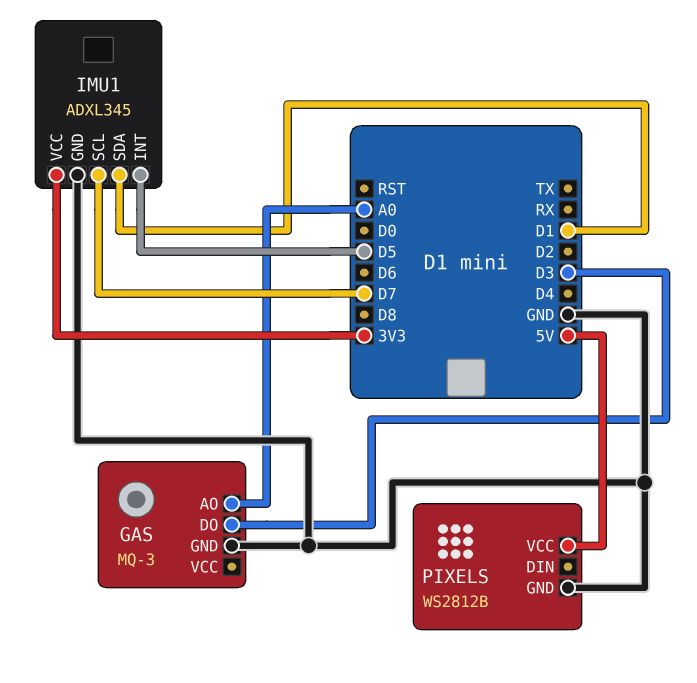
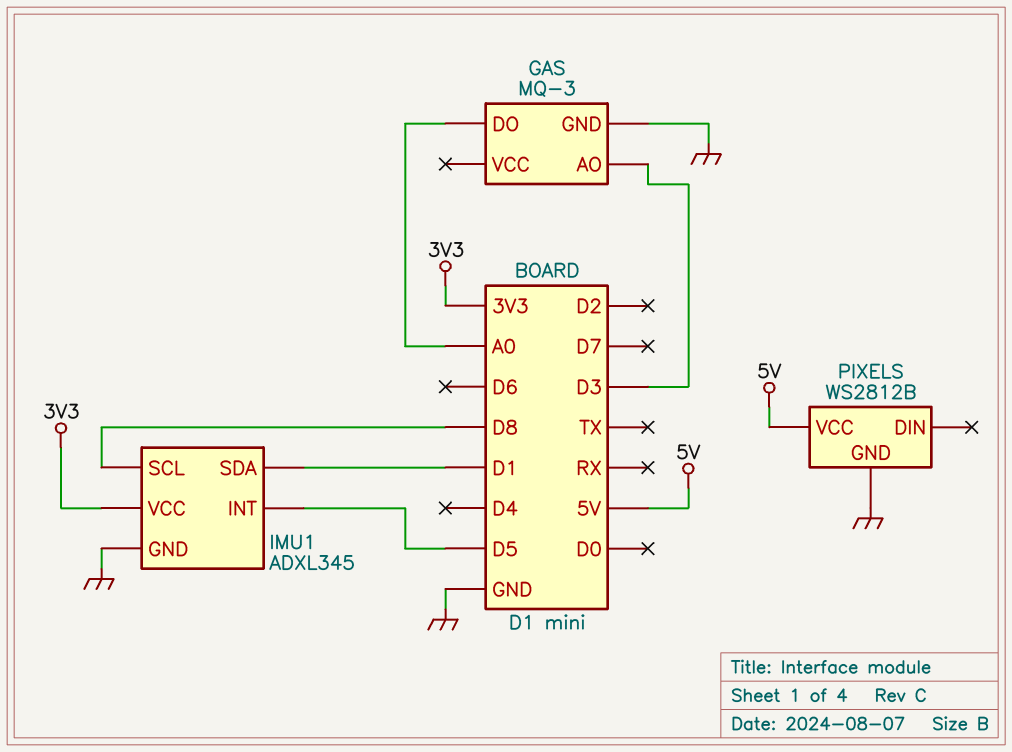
GAS pin AO: A0 -> D3
GAS pin DO: D3 -> A0
IMU1 pin SCL: D7 -> D8

